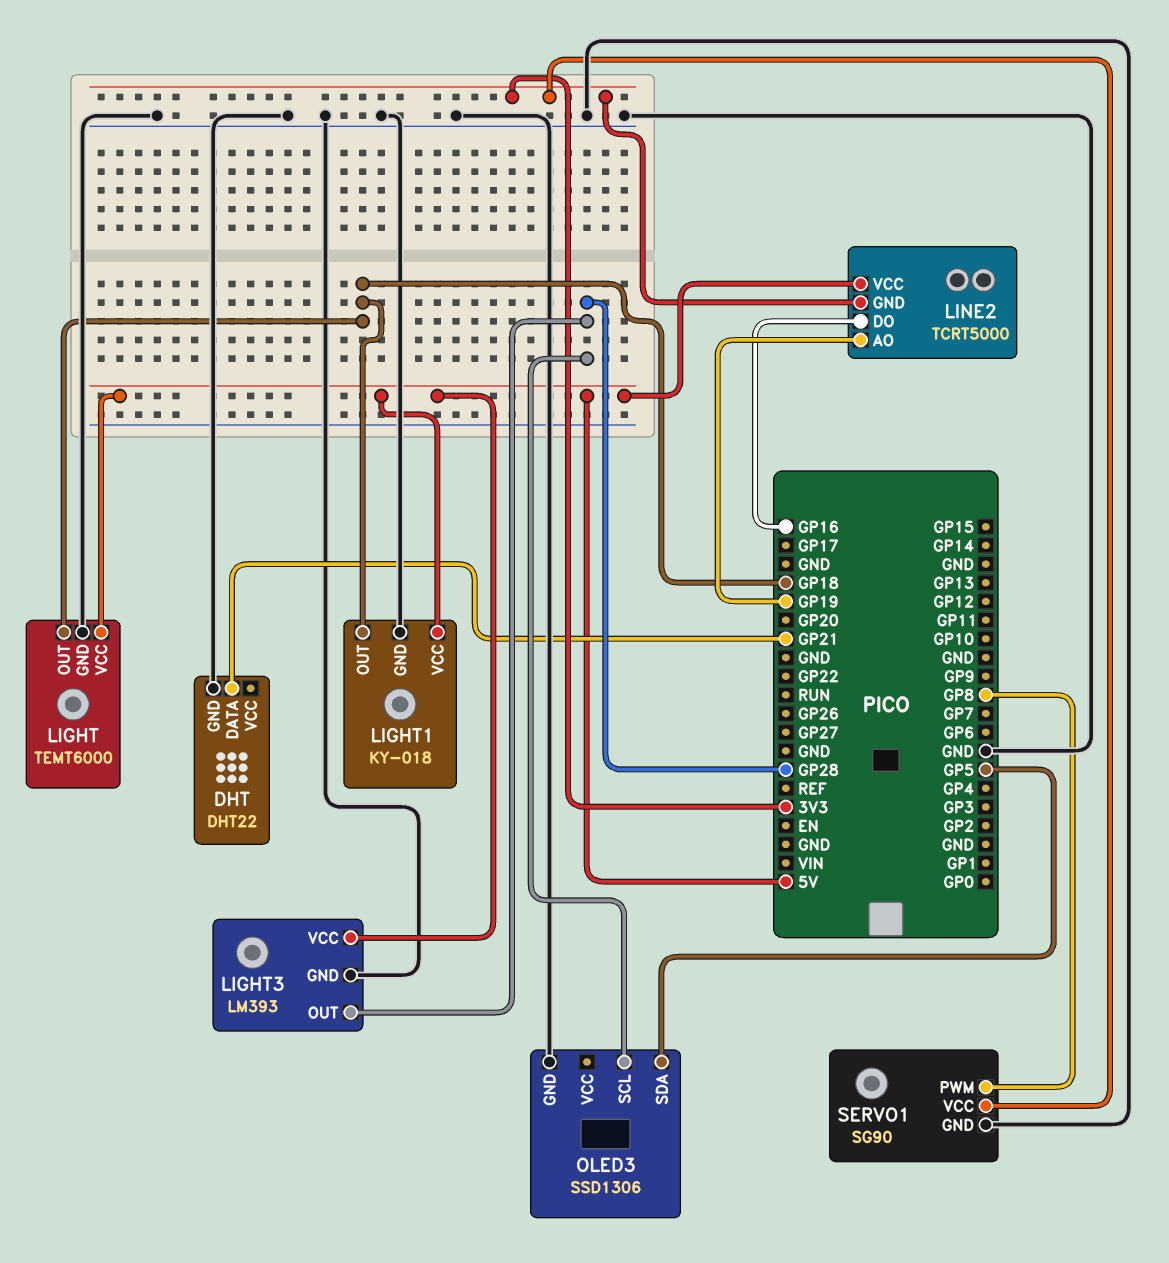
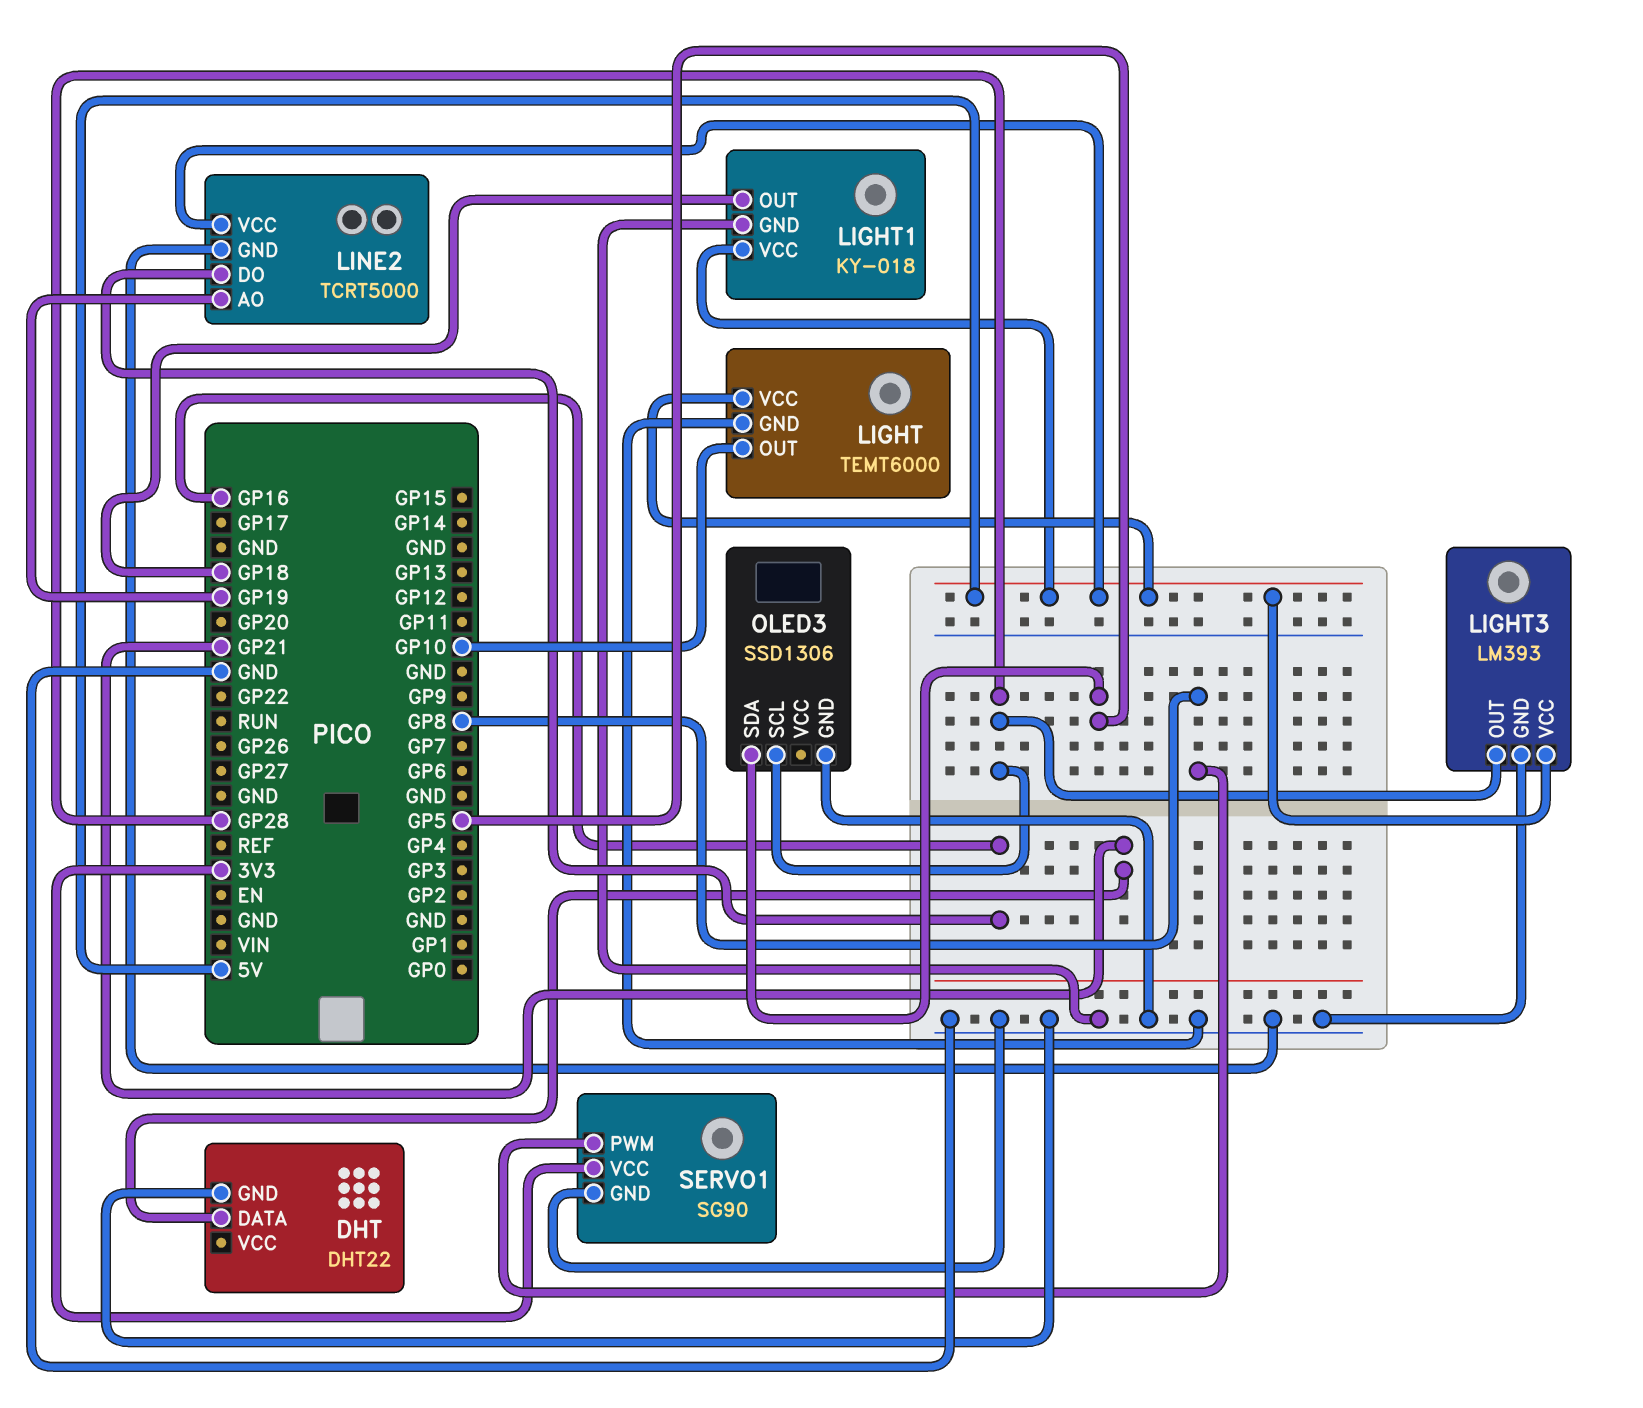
LIGHT pin OUT: GP18 -> GP10
LINE2 pin GND: 3V3 -> GND

